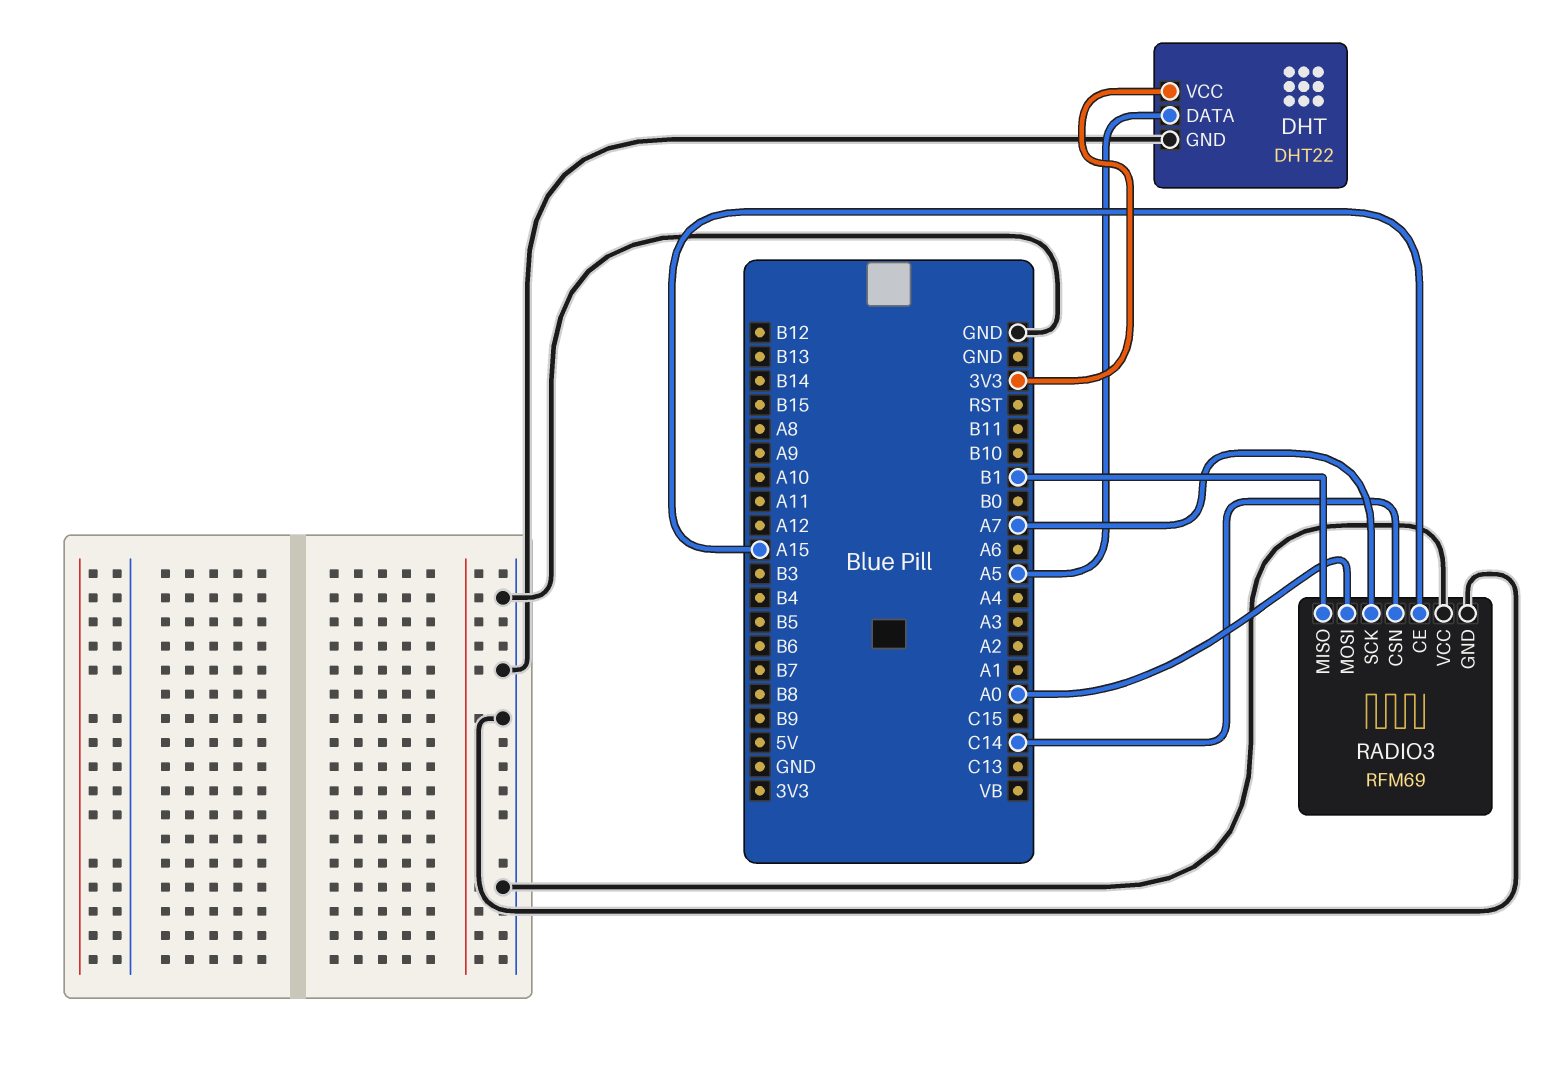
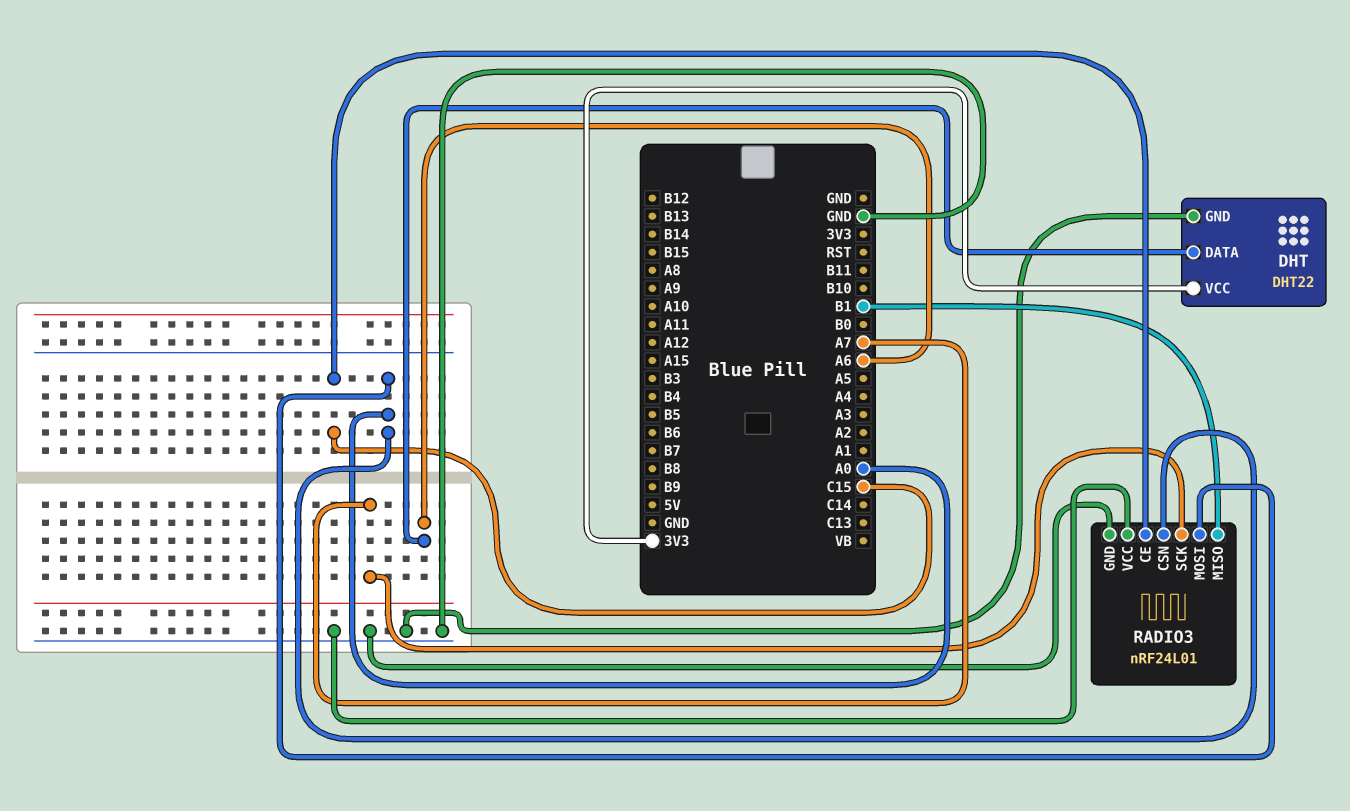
DHT pin DATA: A5 -> A6
RADIO3: RFM69 -> nRF24L01
RADIO3 pin CE: A15 -> C15
RADIO3 pin CSN: C14 -> A0

